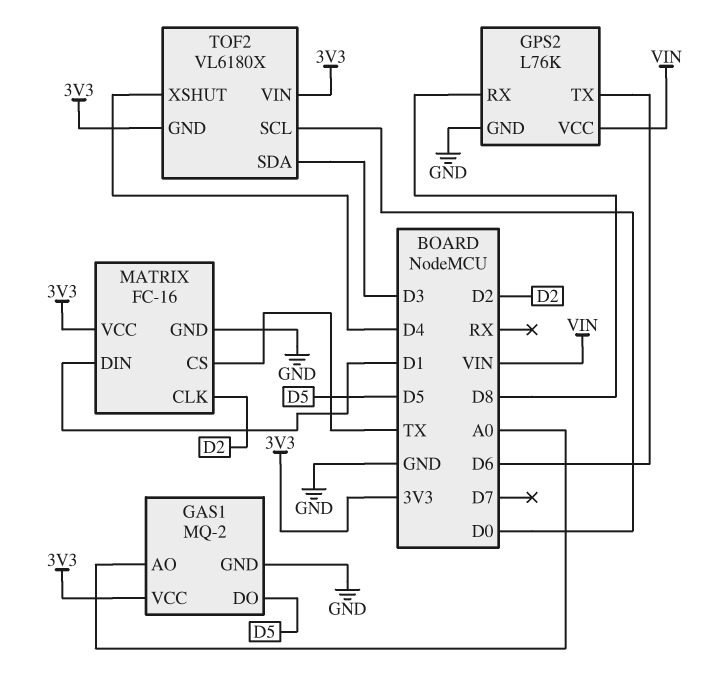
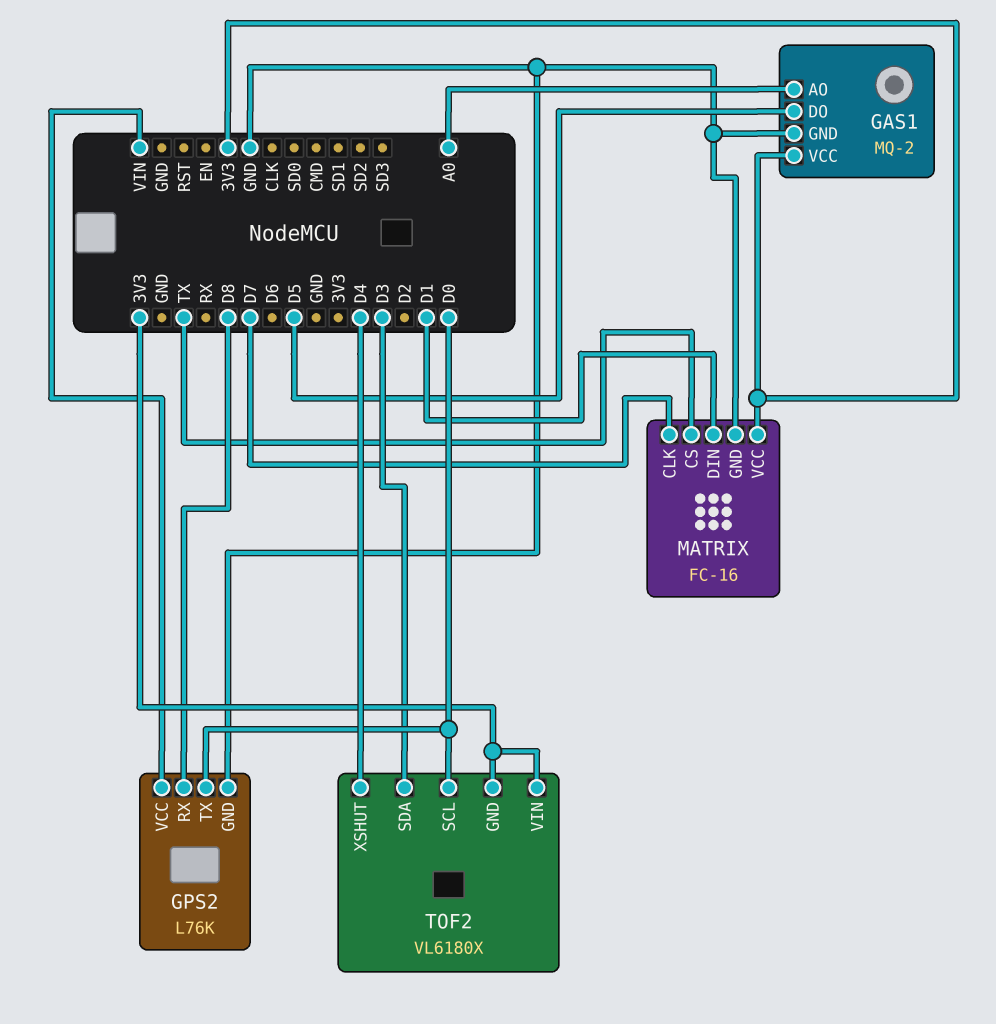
GPS2 pin TX: D6 -> D0
MATRIX pin CLK: D2 -> D7

